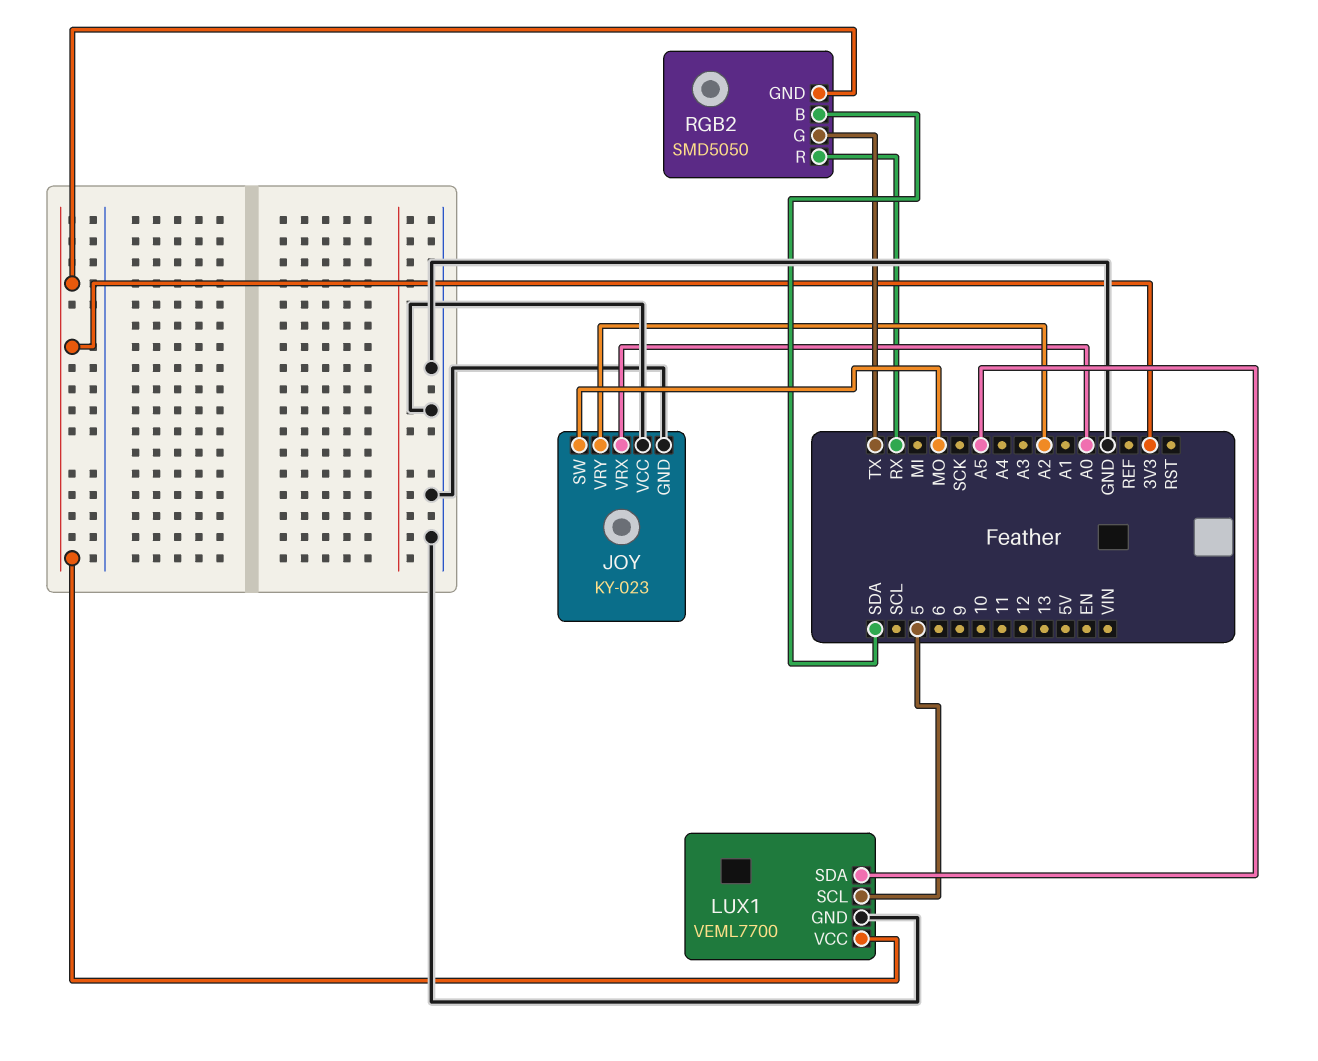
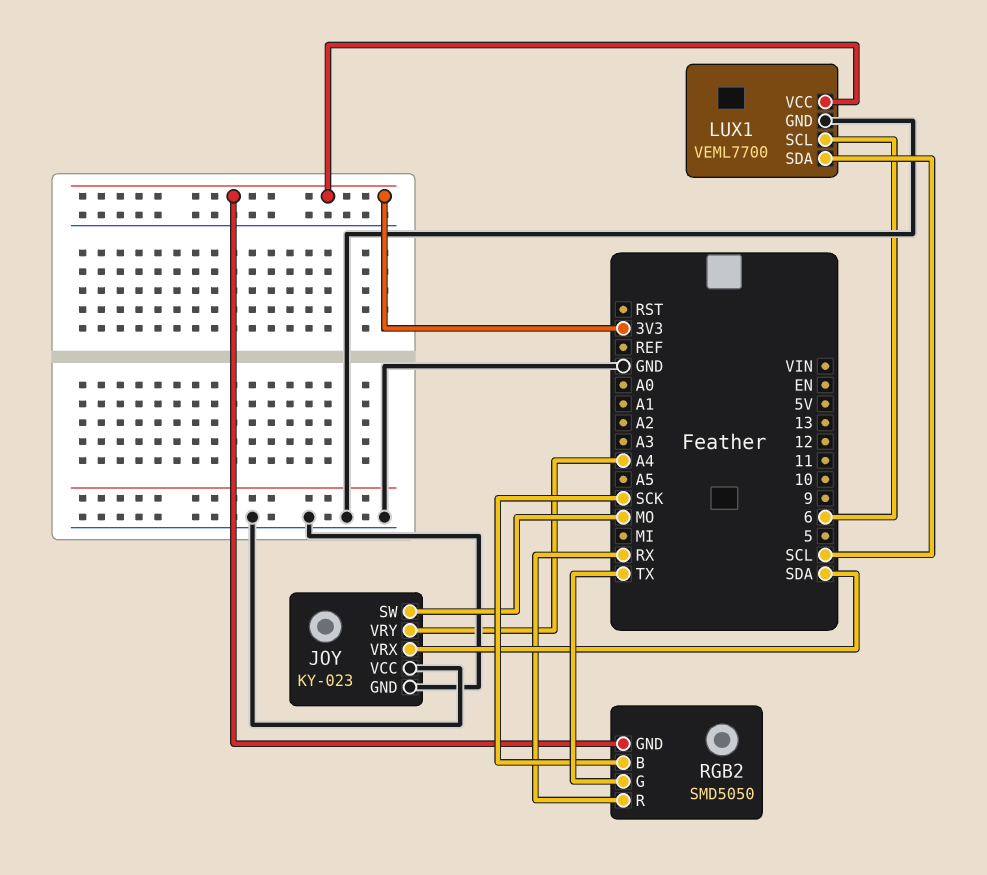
JOY pin VRX: A0 -> SDA
JOY pin VRY: A2 -> A4
LUX1 pin SCL: 5 -> 6
LUX1 pin SDA: A5 -> SCL
RGB2 pin B: SDA -> SCK

